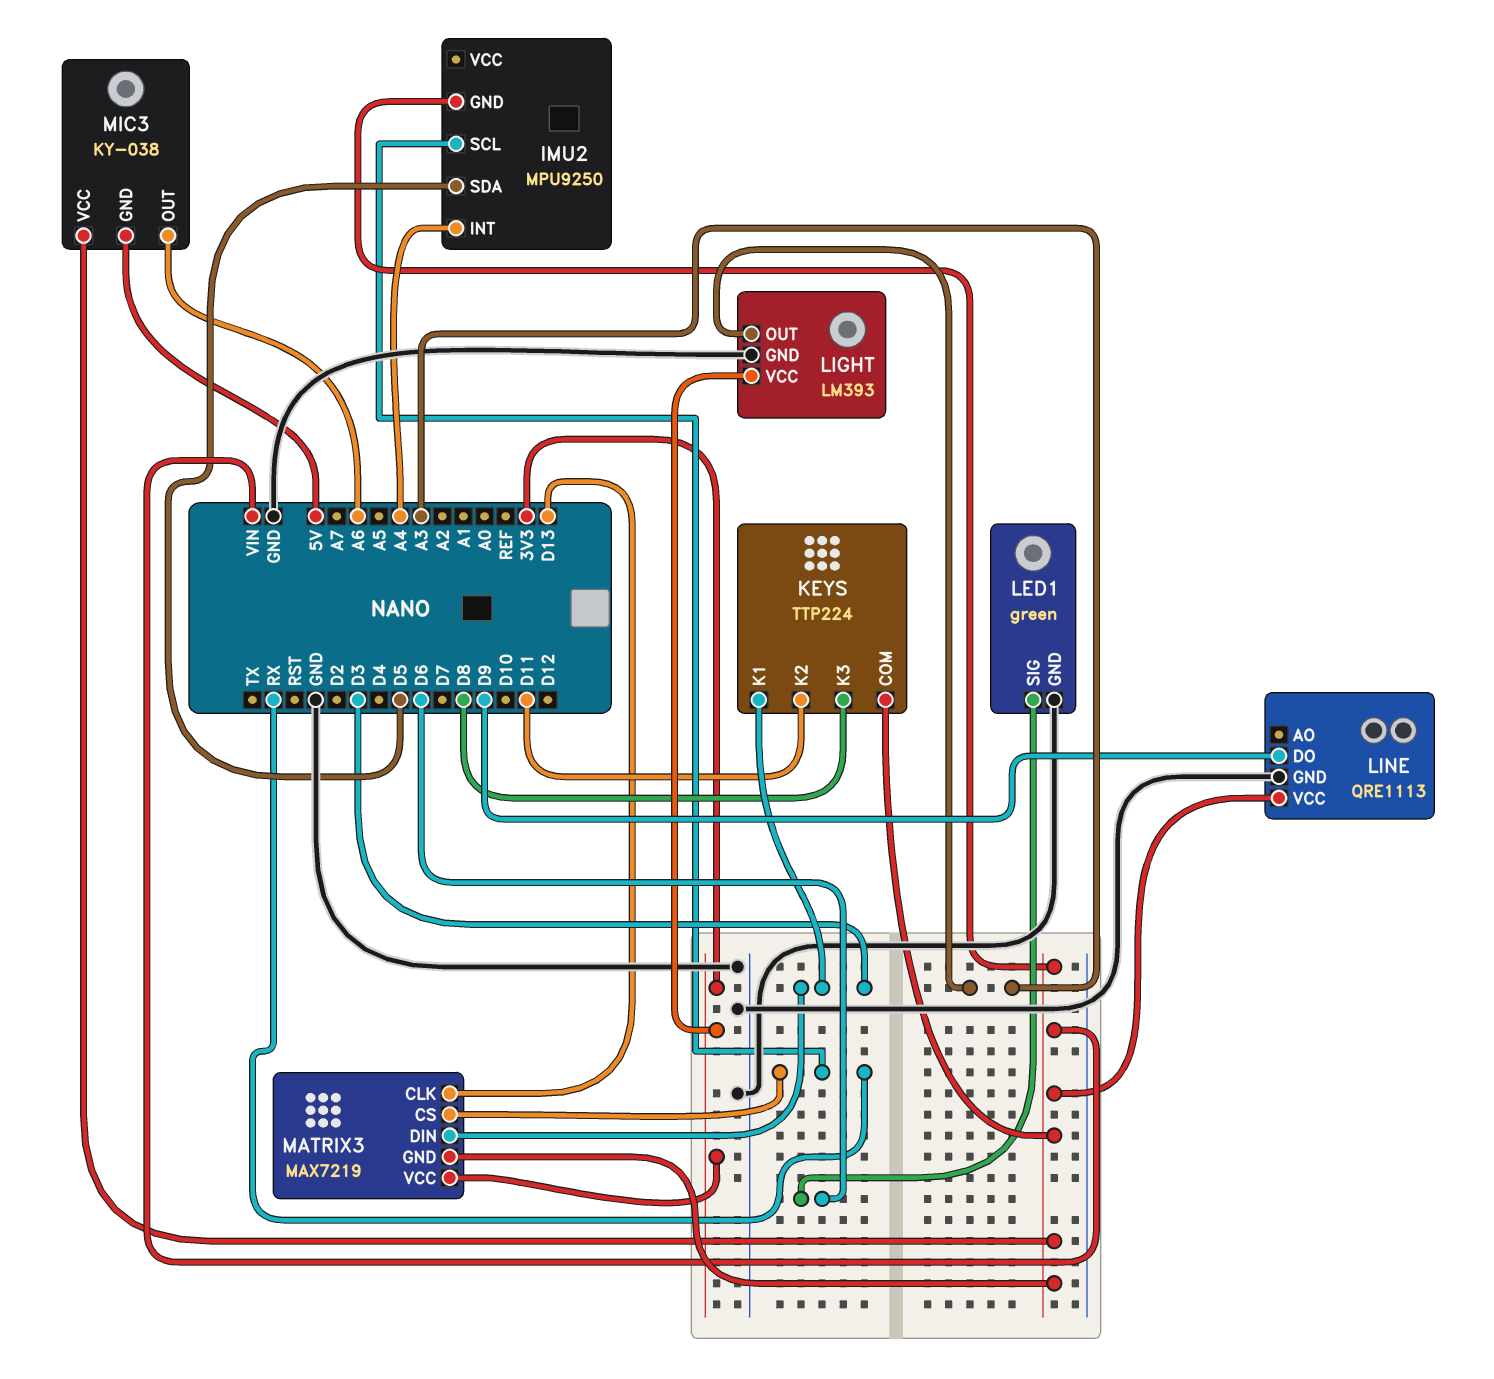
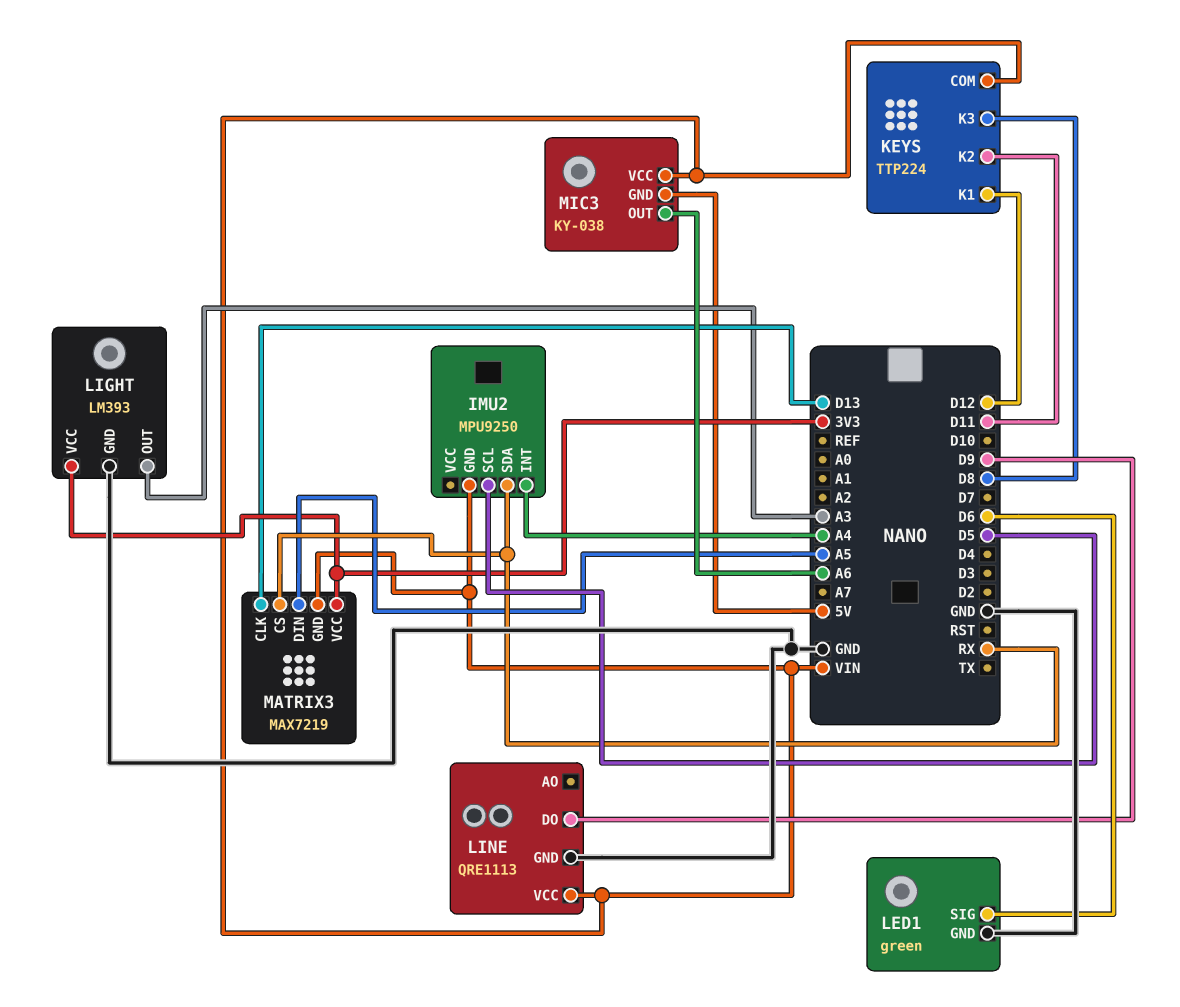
IMU2 pin SCL: RX -> D5
IMU2 pin SDA: D5 -> RX
KEYS pin K1: D3 -> D12
MATRIX3 pin DIN: D3 -> A5

